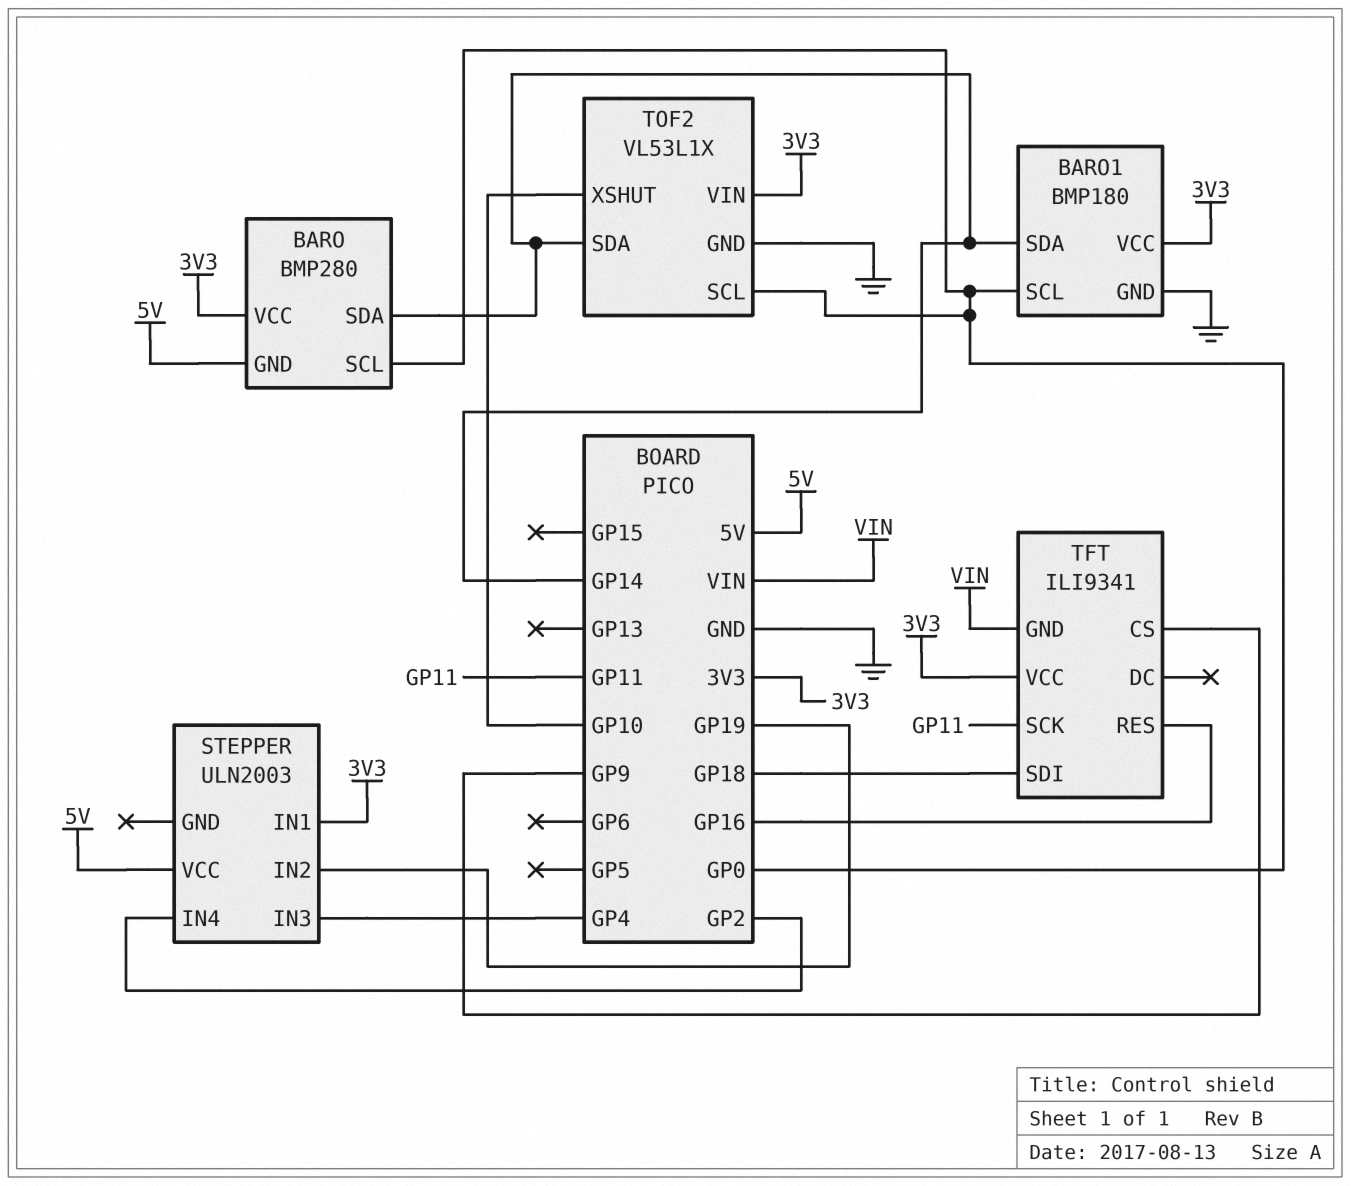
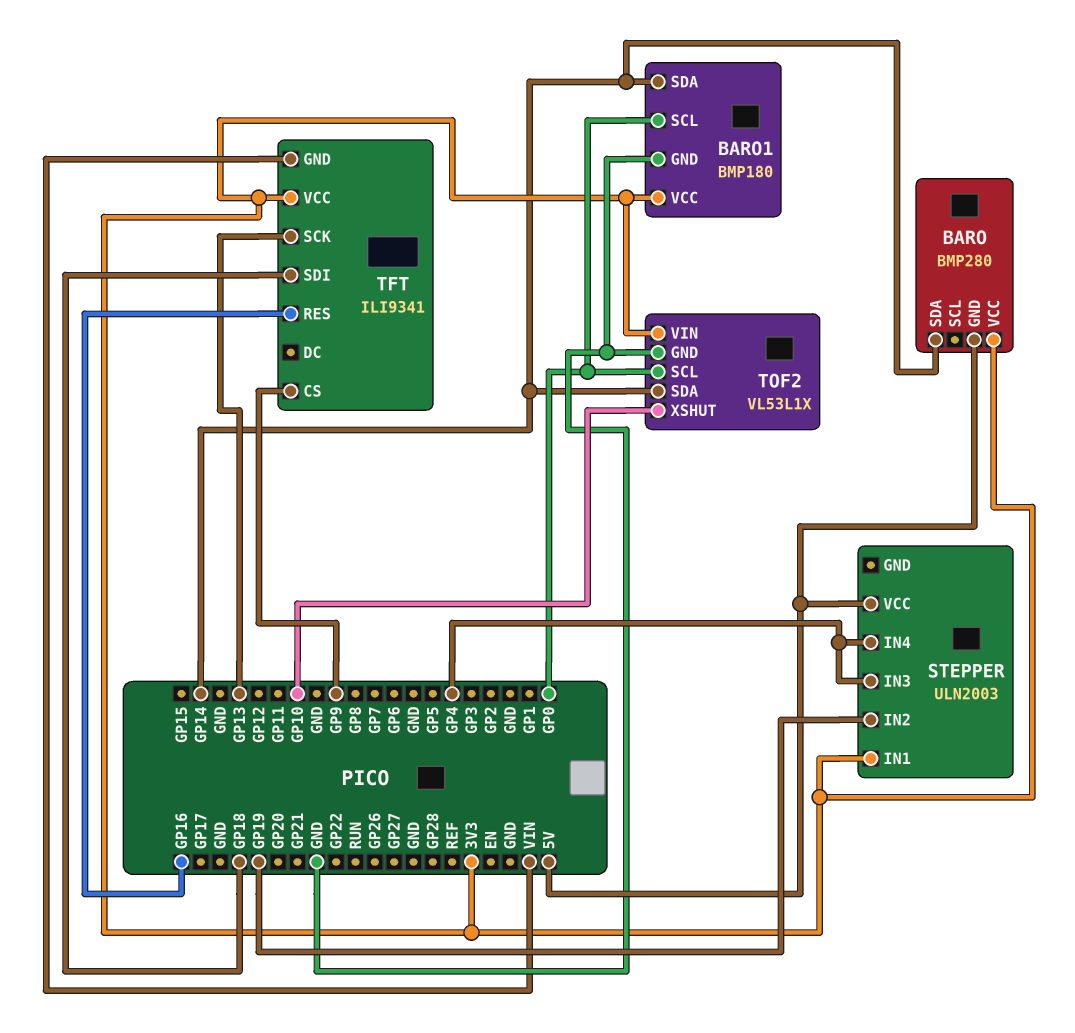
BARO pin SCL: GP0 -> none
STEPPER pin IN4: GP2 -> GP4
TFT pin SCK: GP11 -> GP13

